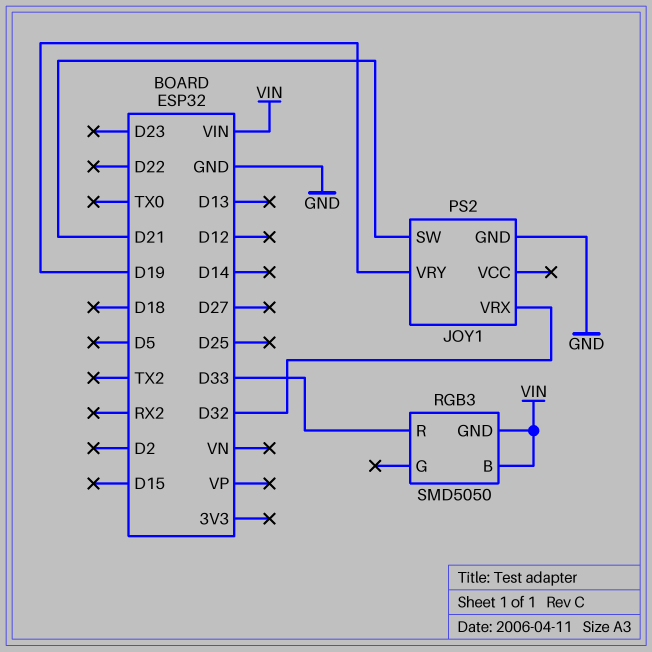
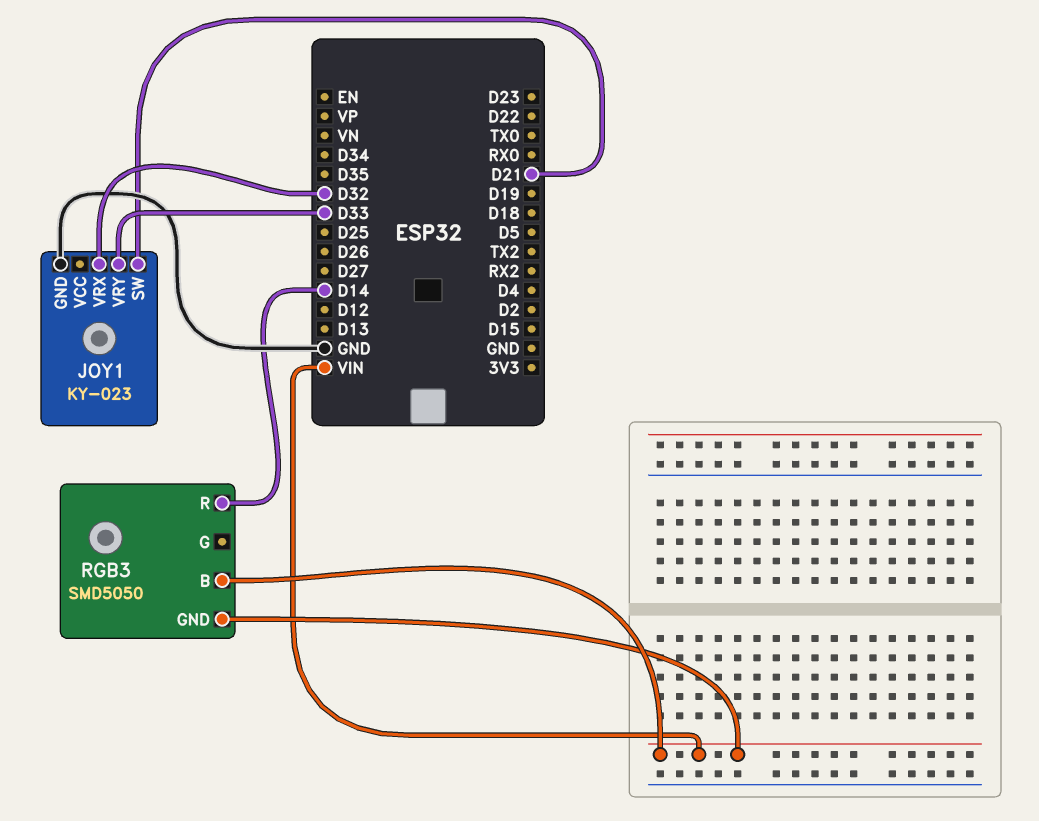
JOY1: PS2 -> KY-023
JOY1 pin VRY: D19 -> D33
RGB3 pin R: D33 -> D14

